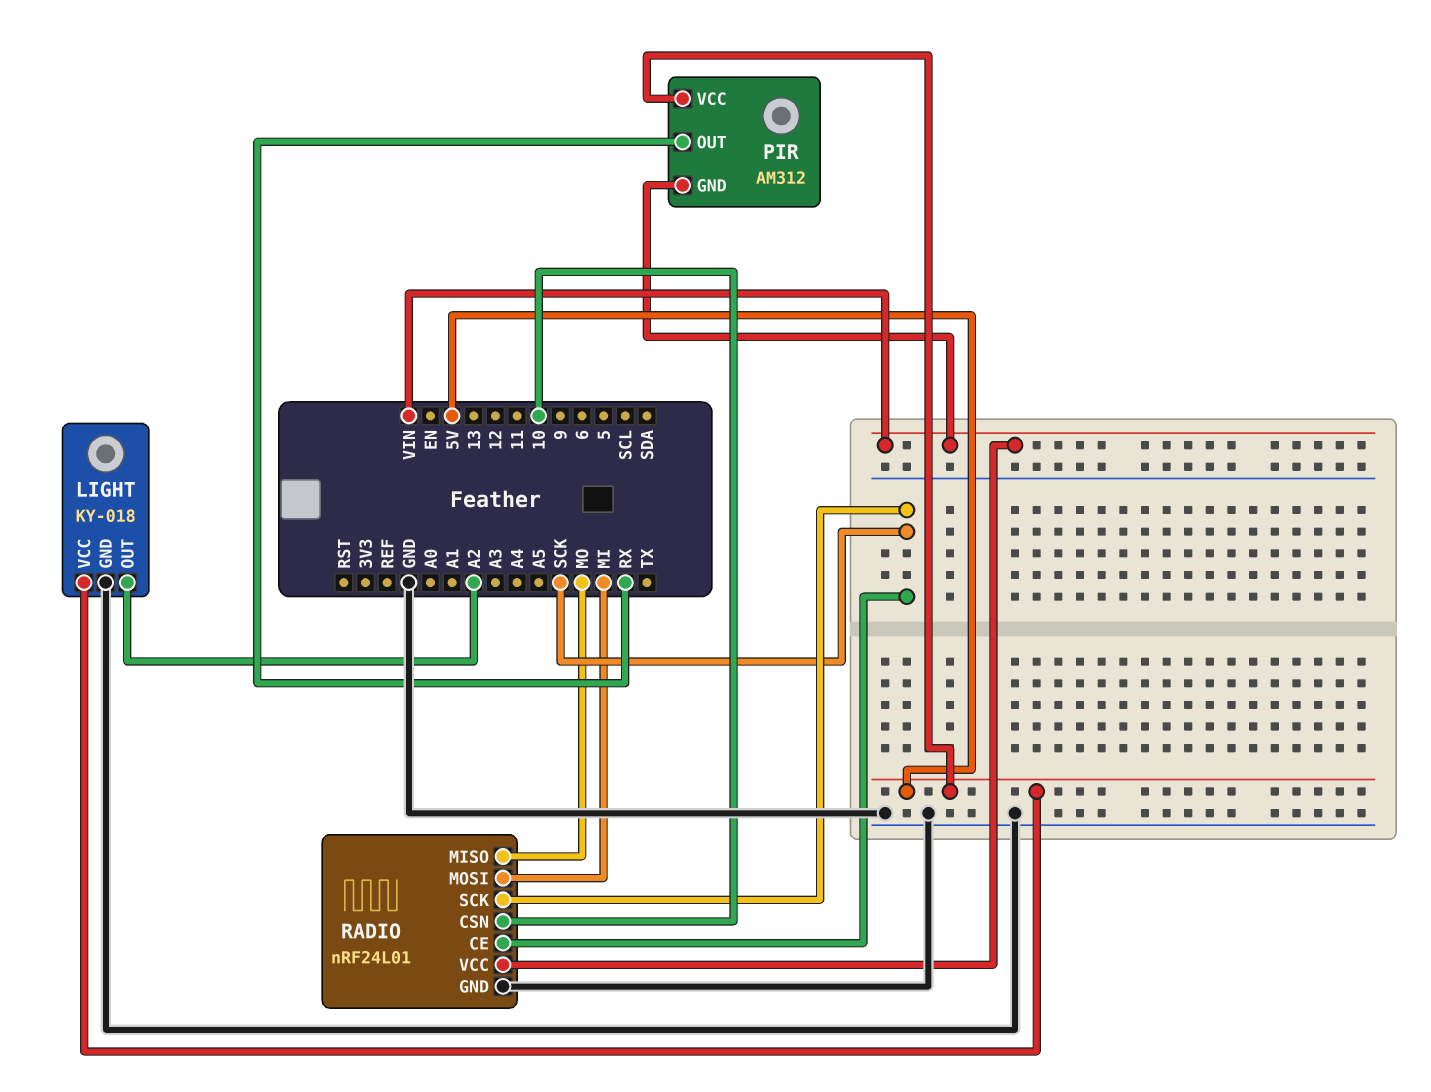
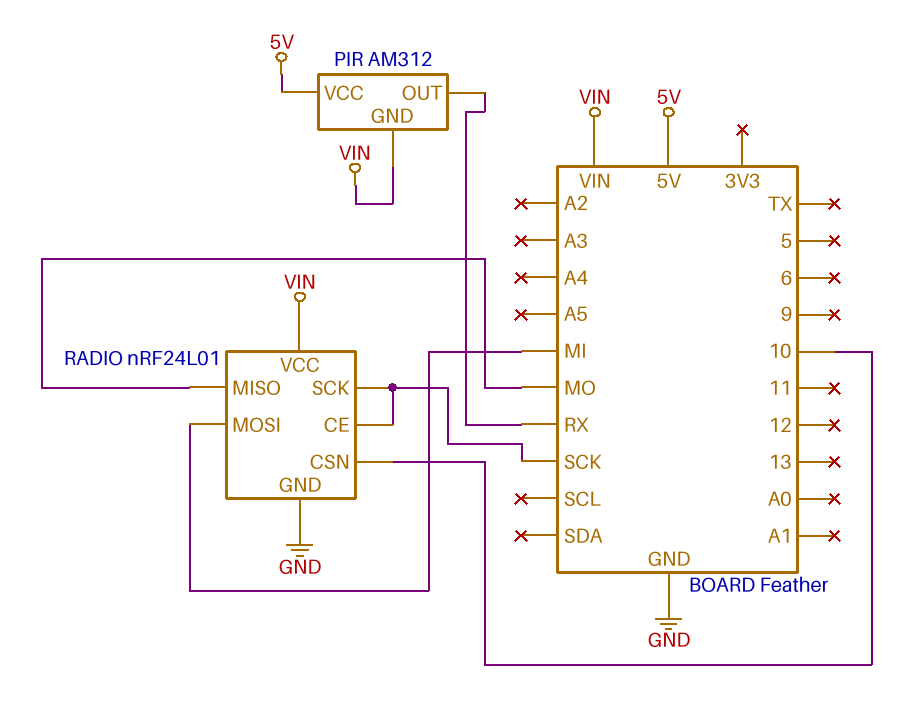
LIGHT: KY-018 -> none
LIGHT pin GND: GND -> none
LIGHT pin OUT: A2 -> none
LIGHT pin VCC: 5V -> none

